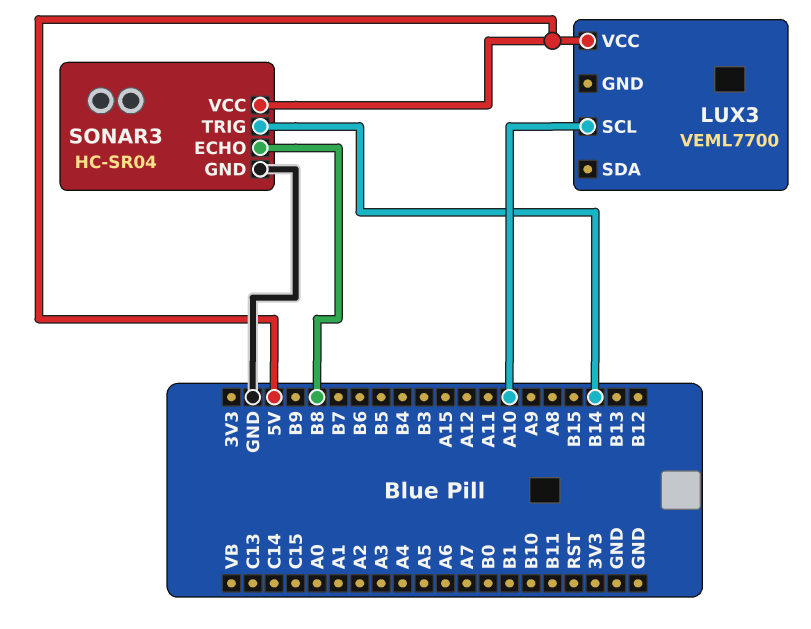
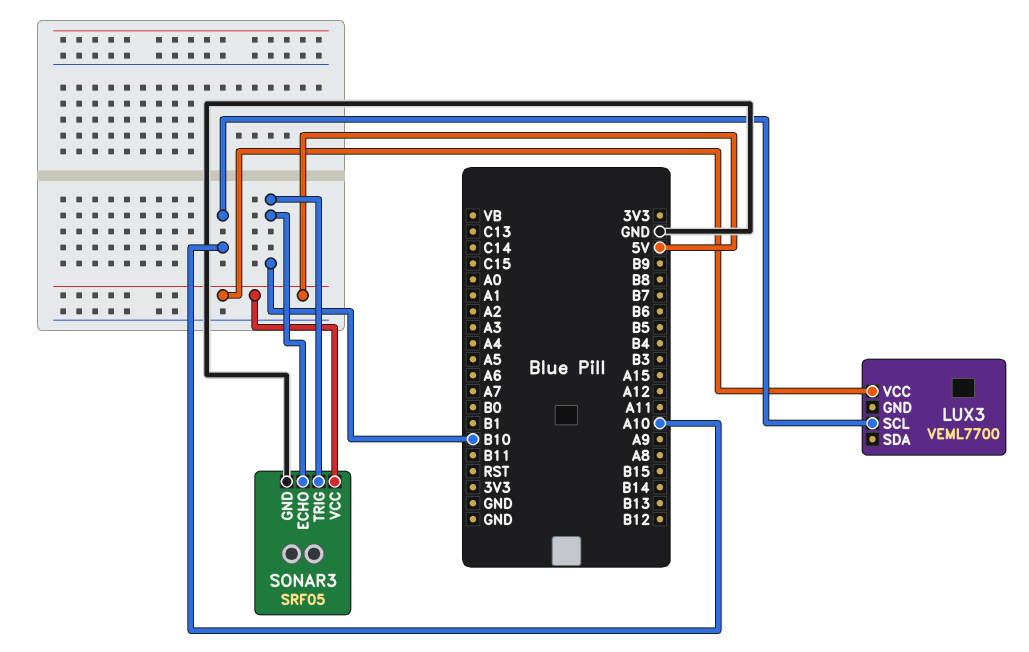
SONAR3: HC-SR04 -> SRF05
SONAR3 pin ECHO: B8 -> B10
SONAR3 pin TRIG: B14 -> B10

